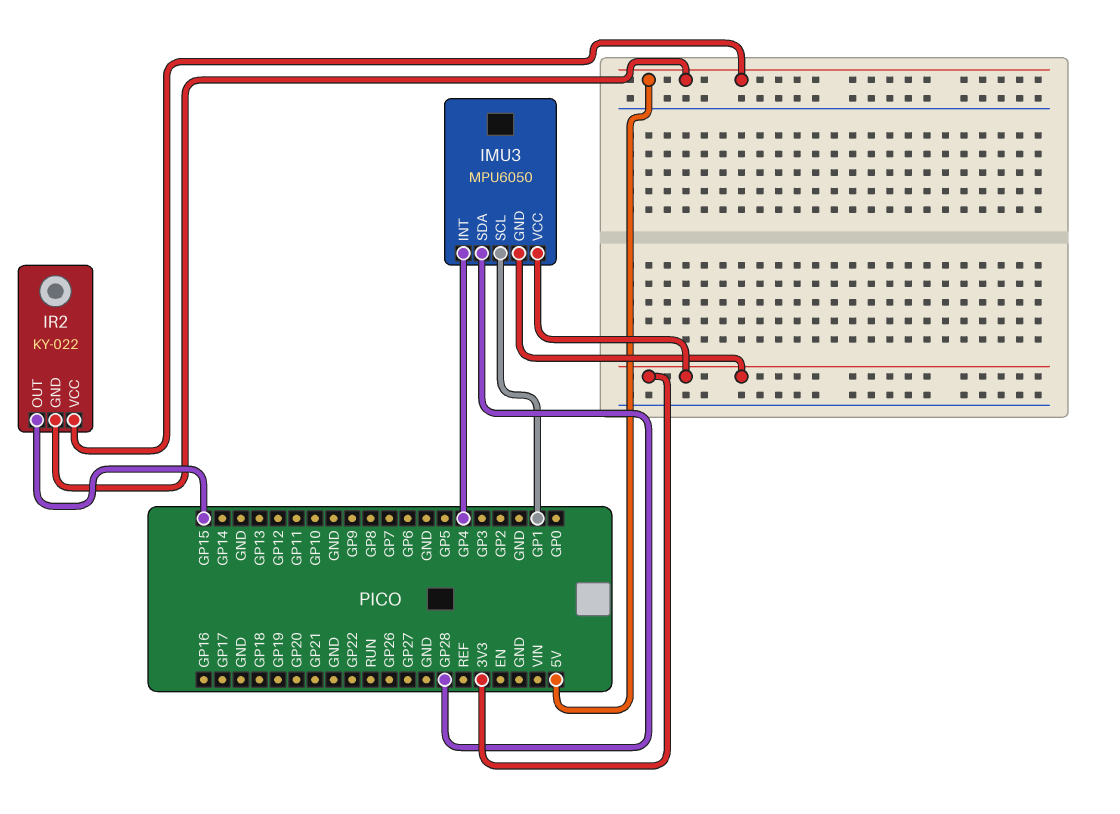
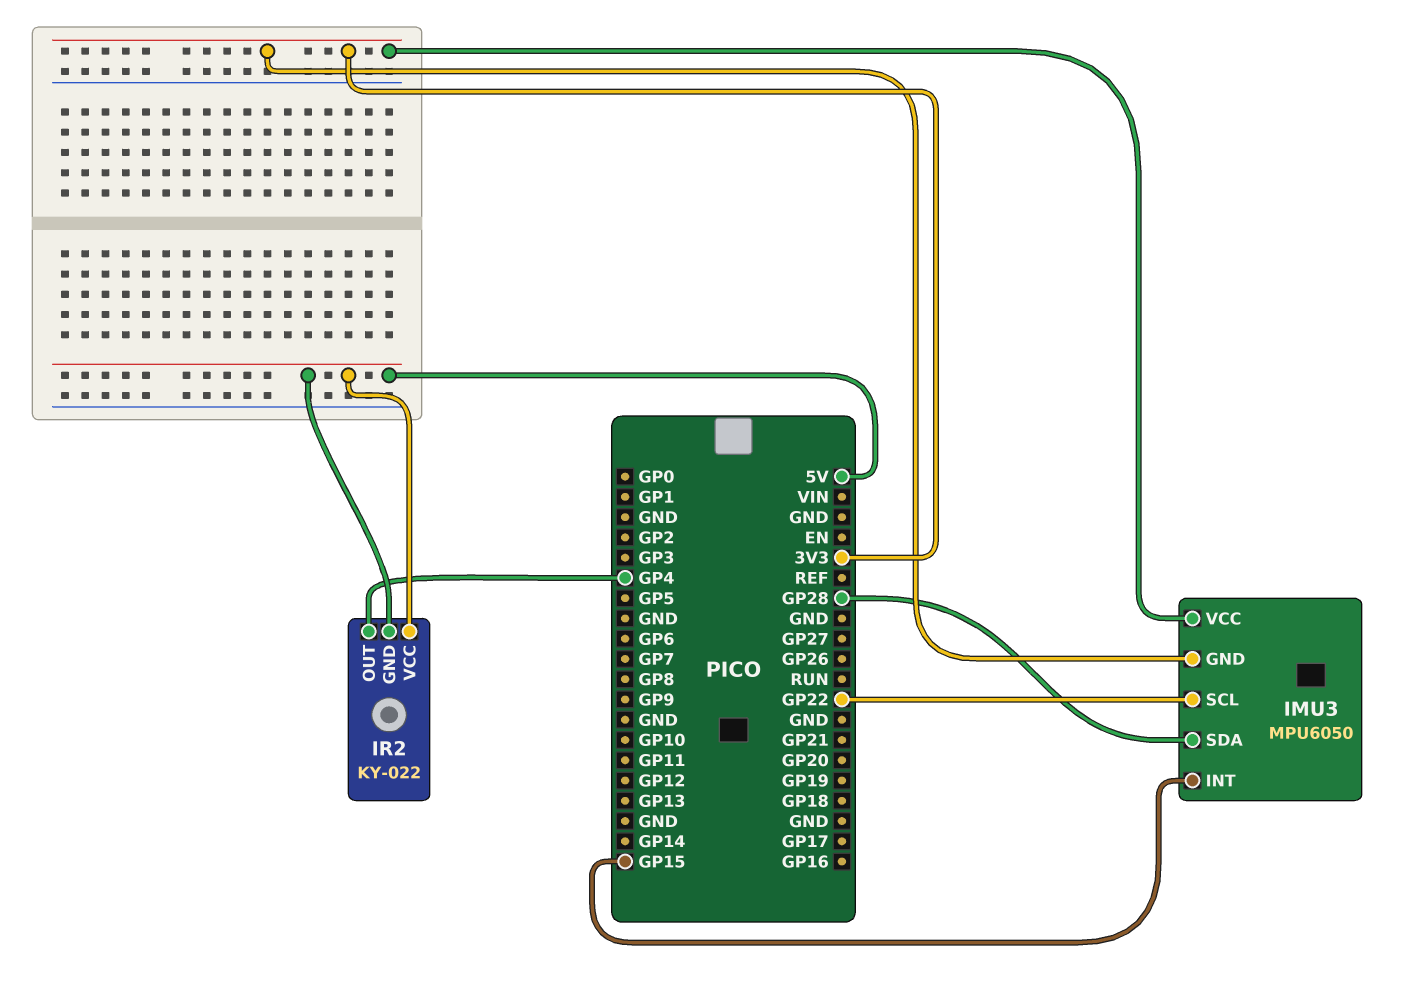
IMU3 pin INT: GP4 -> GP15
IMU3 pin SCL: GP1 -> GP22
IR2 pin OUT: GP15 -> GP4

